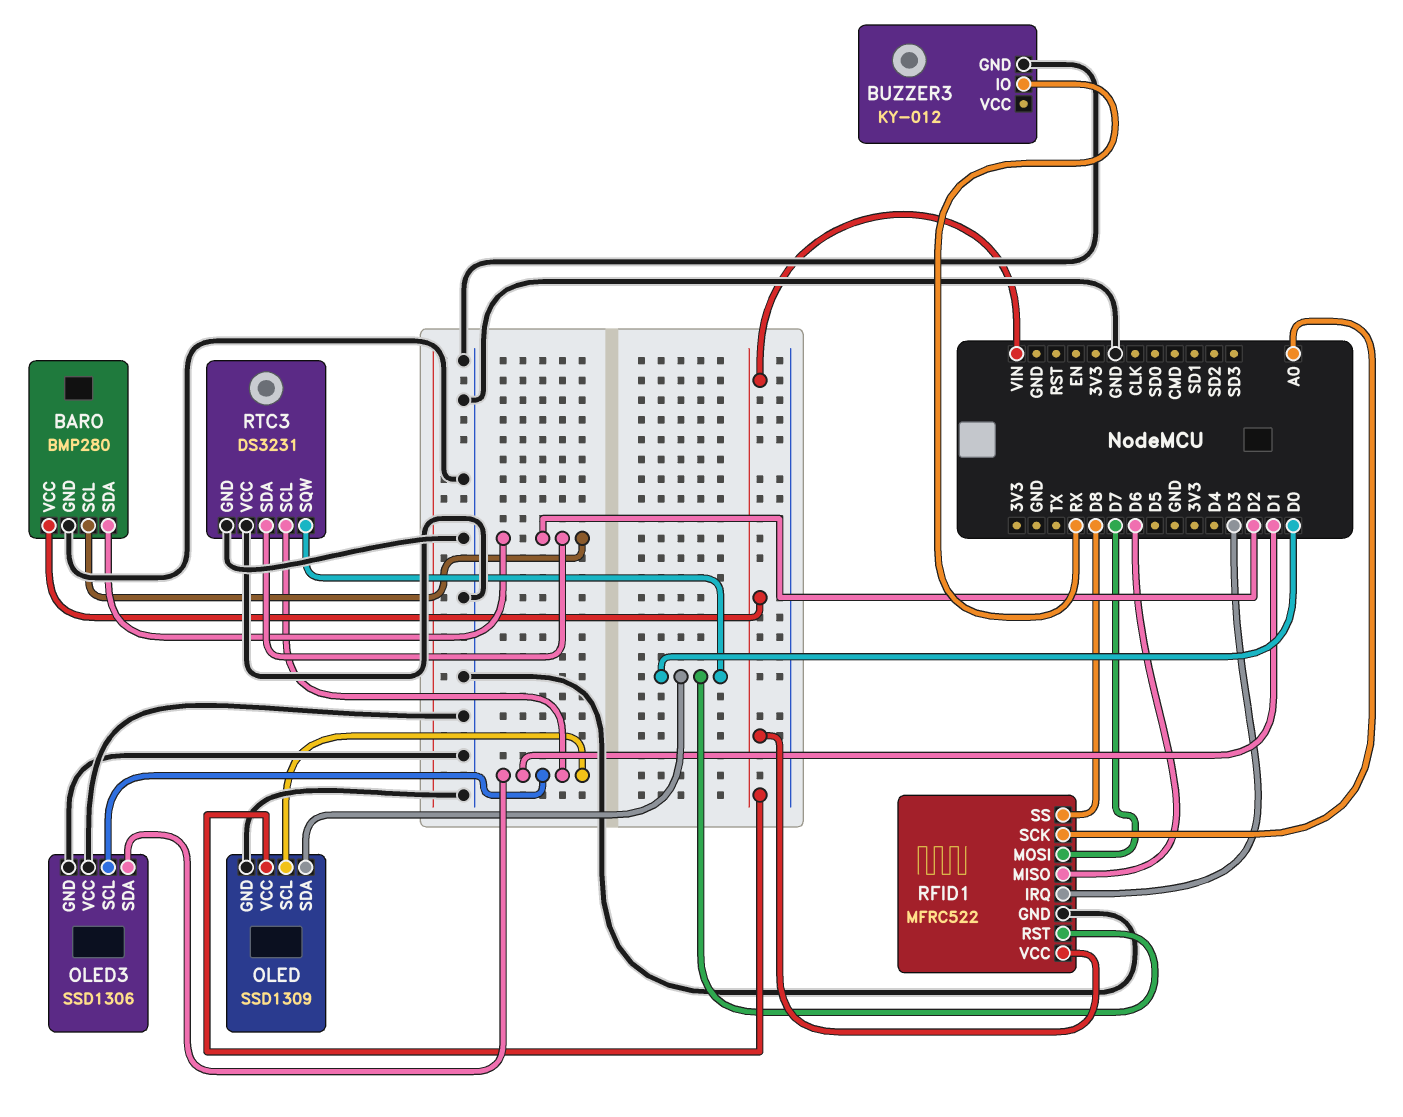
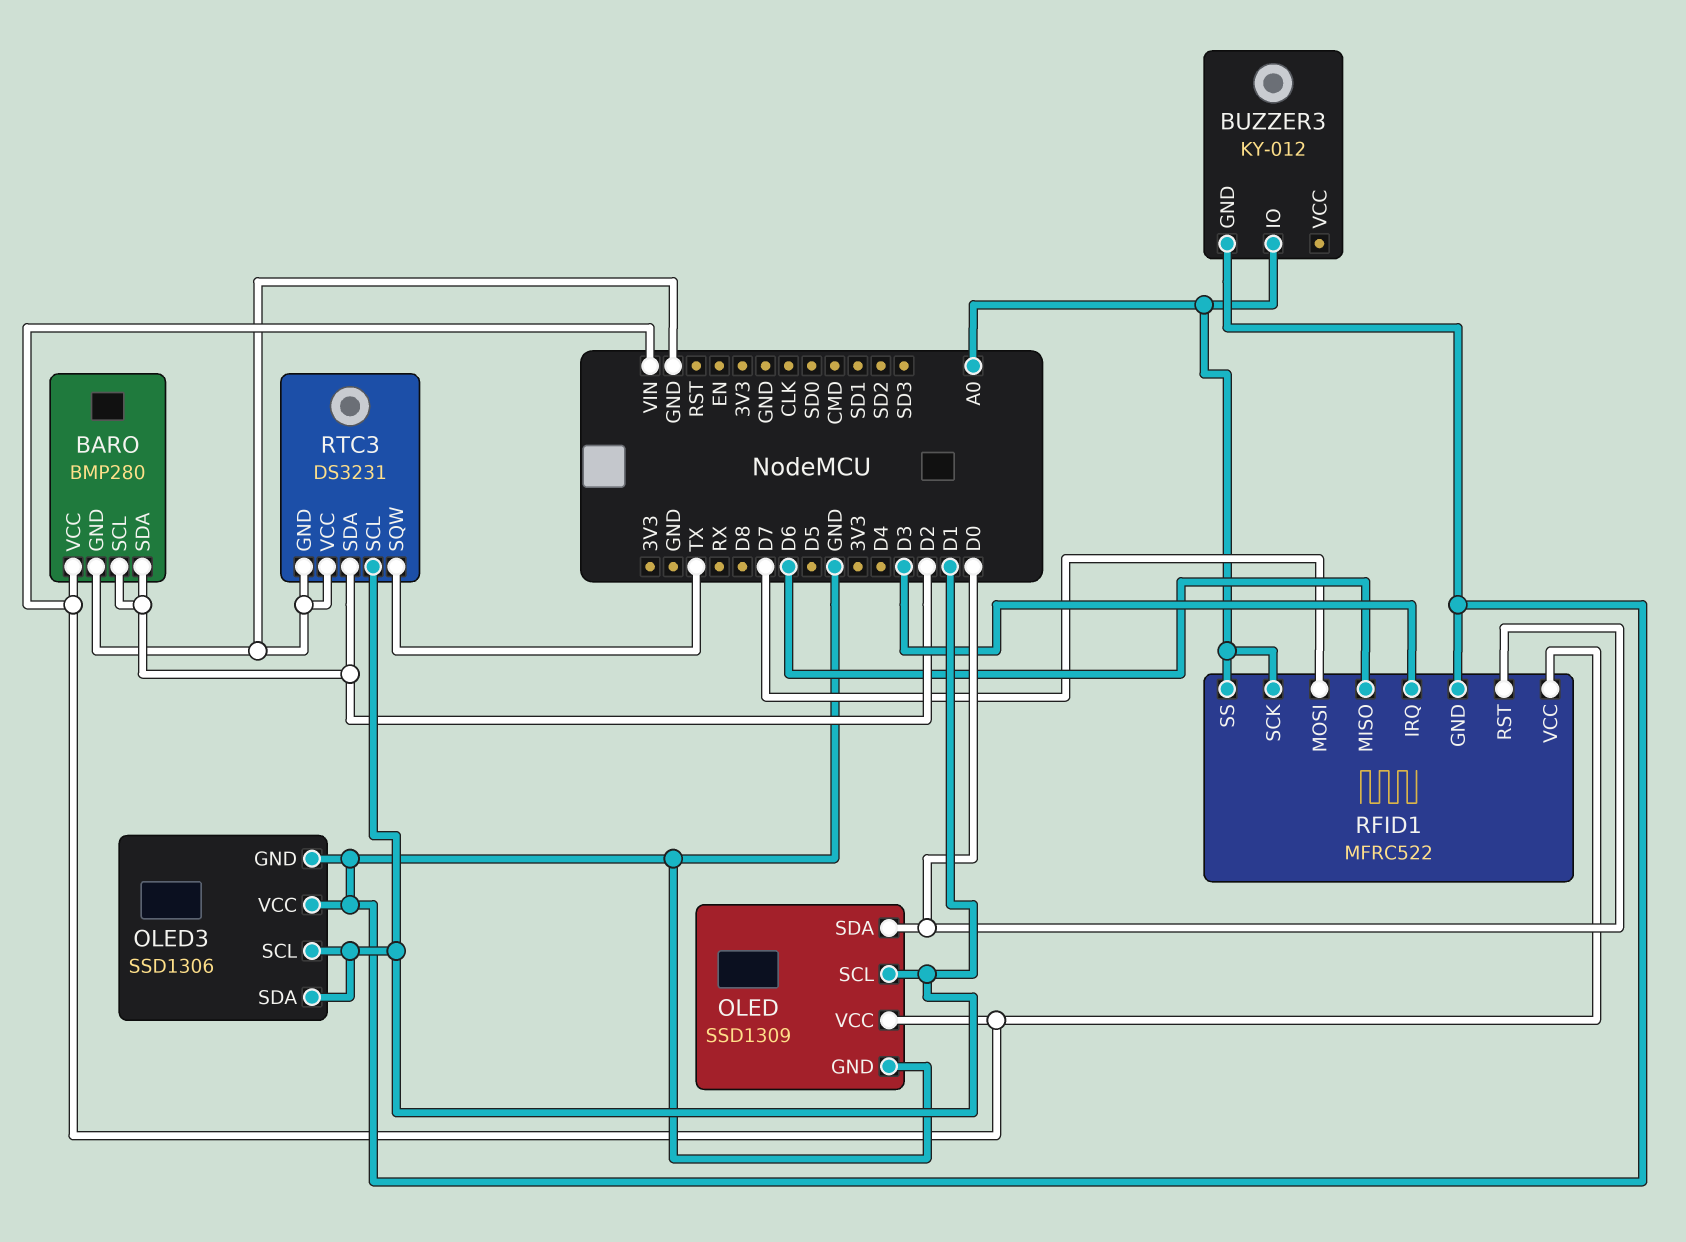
BUZZER3 pin IO: RX -> A0
RFID1 pin SS: D8 -> A0
RTC3 pin SQW: D0 -> TX

